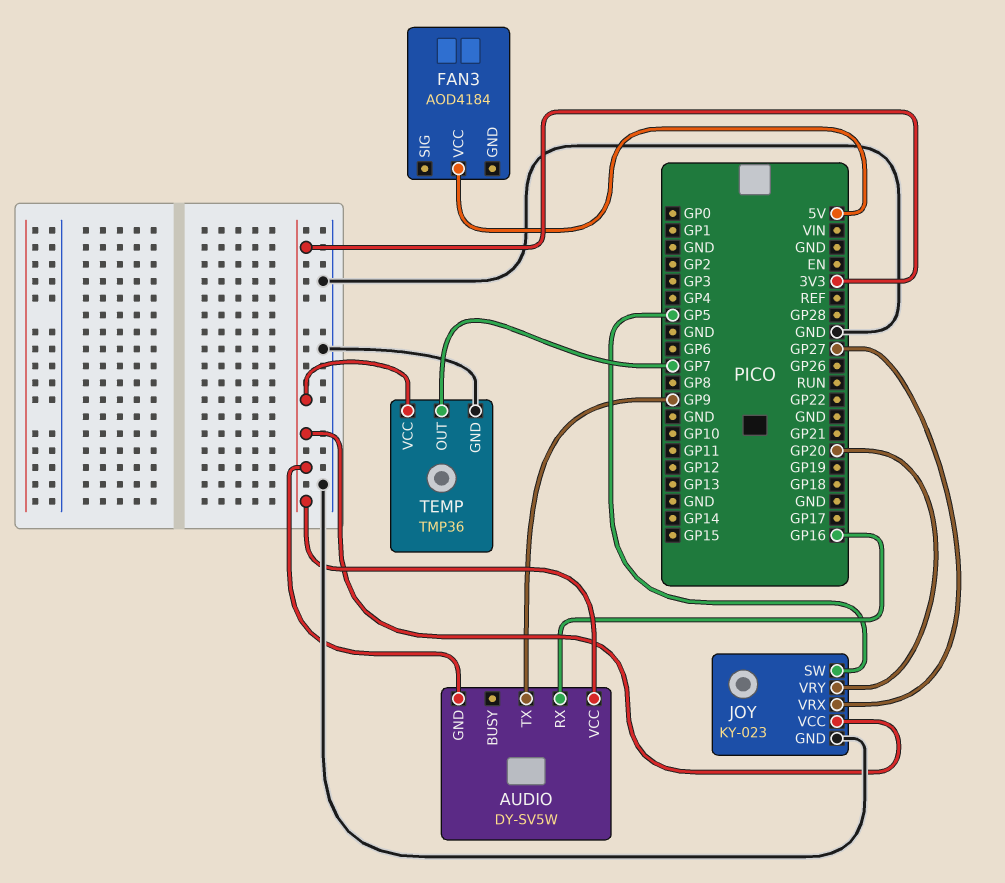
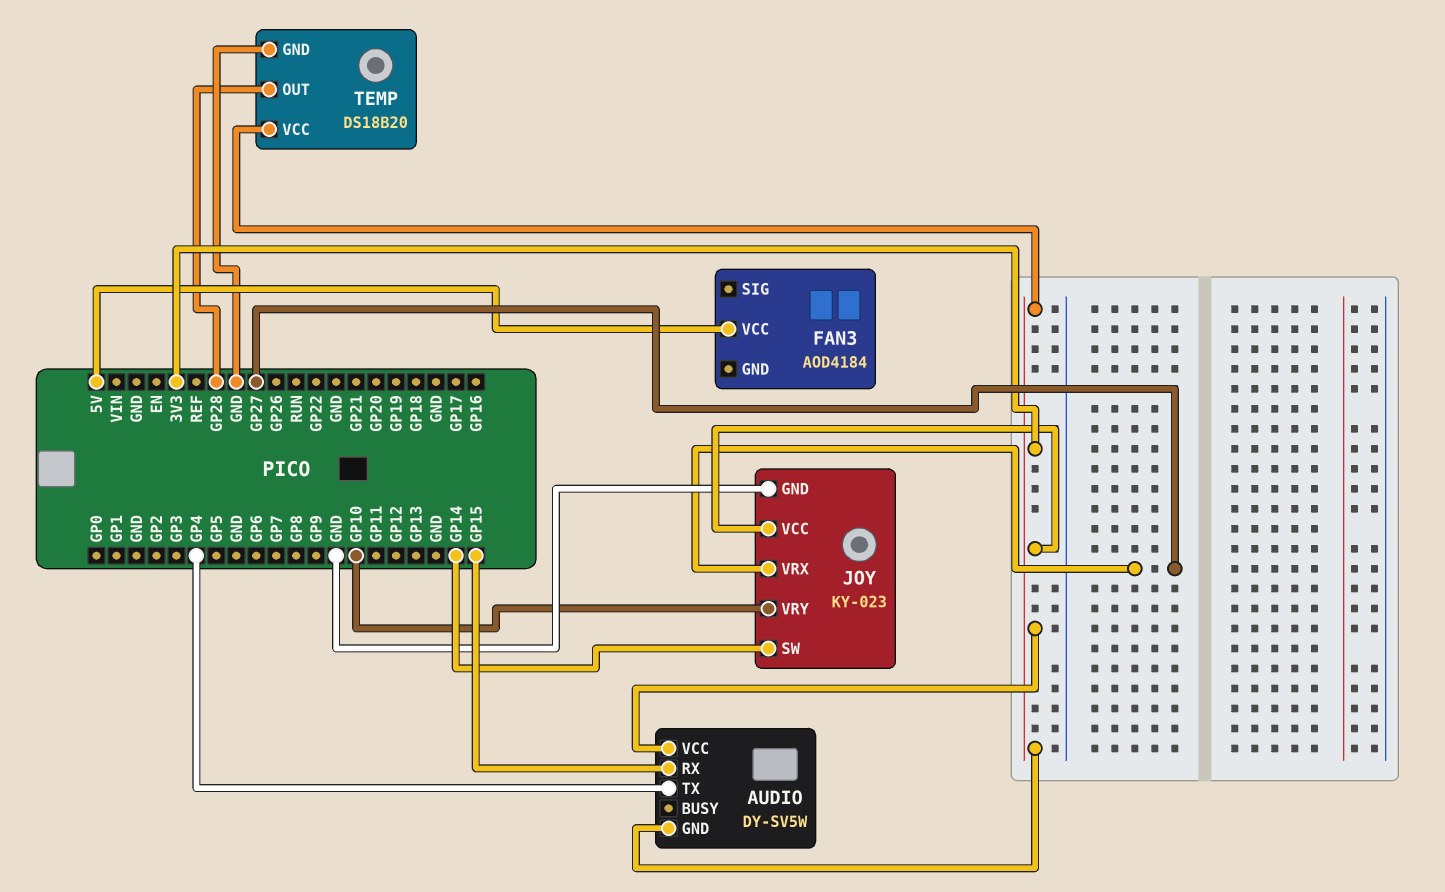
AUDIO pin RX: GP16 -> GP15
AUDIO pin TX: GP9 -> GP4
JOY pin SW: GP5 -> GP14
JOY pin VRY: GP20 -> GP10
TEMP: TMP36 -> DS18B20
TEMP pin OUT: GP7 -> GP28

